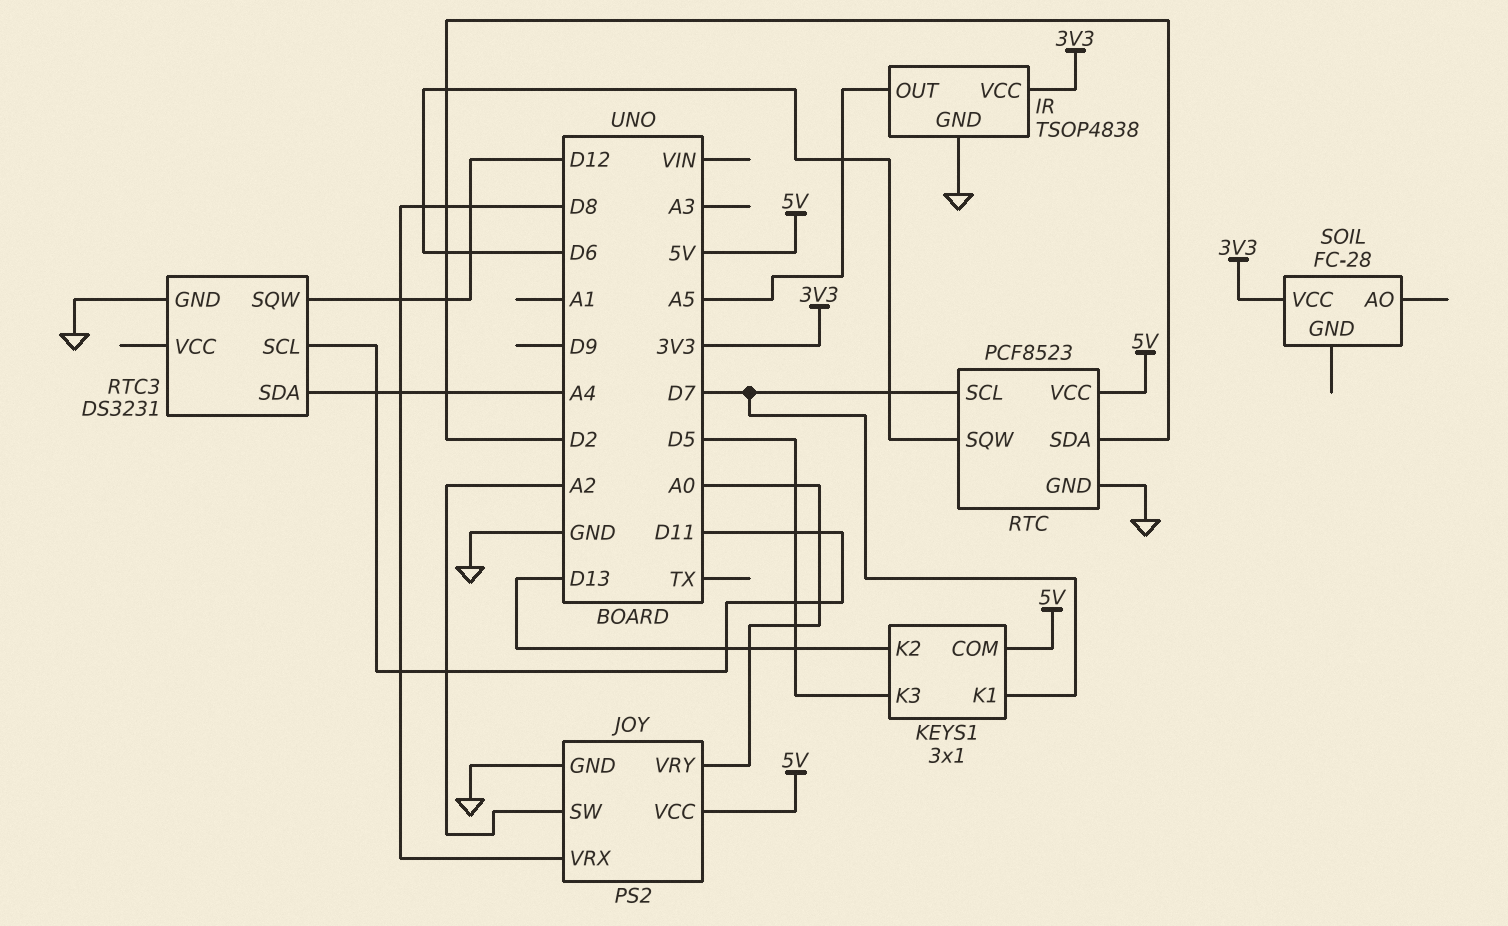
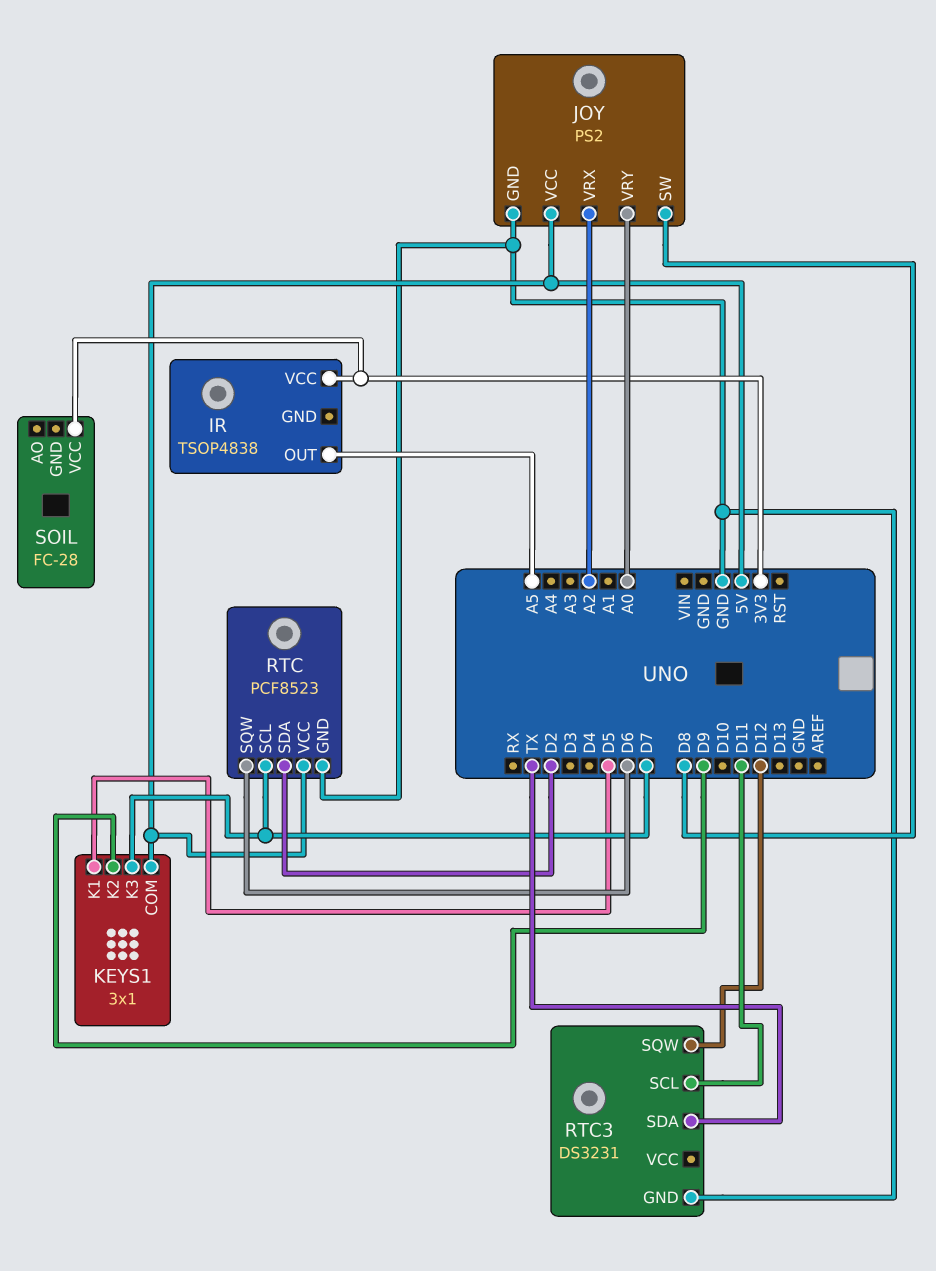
IR pin GND: GND -> none
JOY pin SW: A2 -> D8
JOY pin VRX: D8 -> A2
KEYS1 pin K1: D7 -> D5
KEYS1 pin K2: D13 -> D9
KEYS1 pin K3: D5 -> D7
RTC3 pin SDA: A4 -> TX

